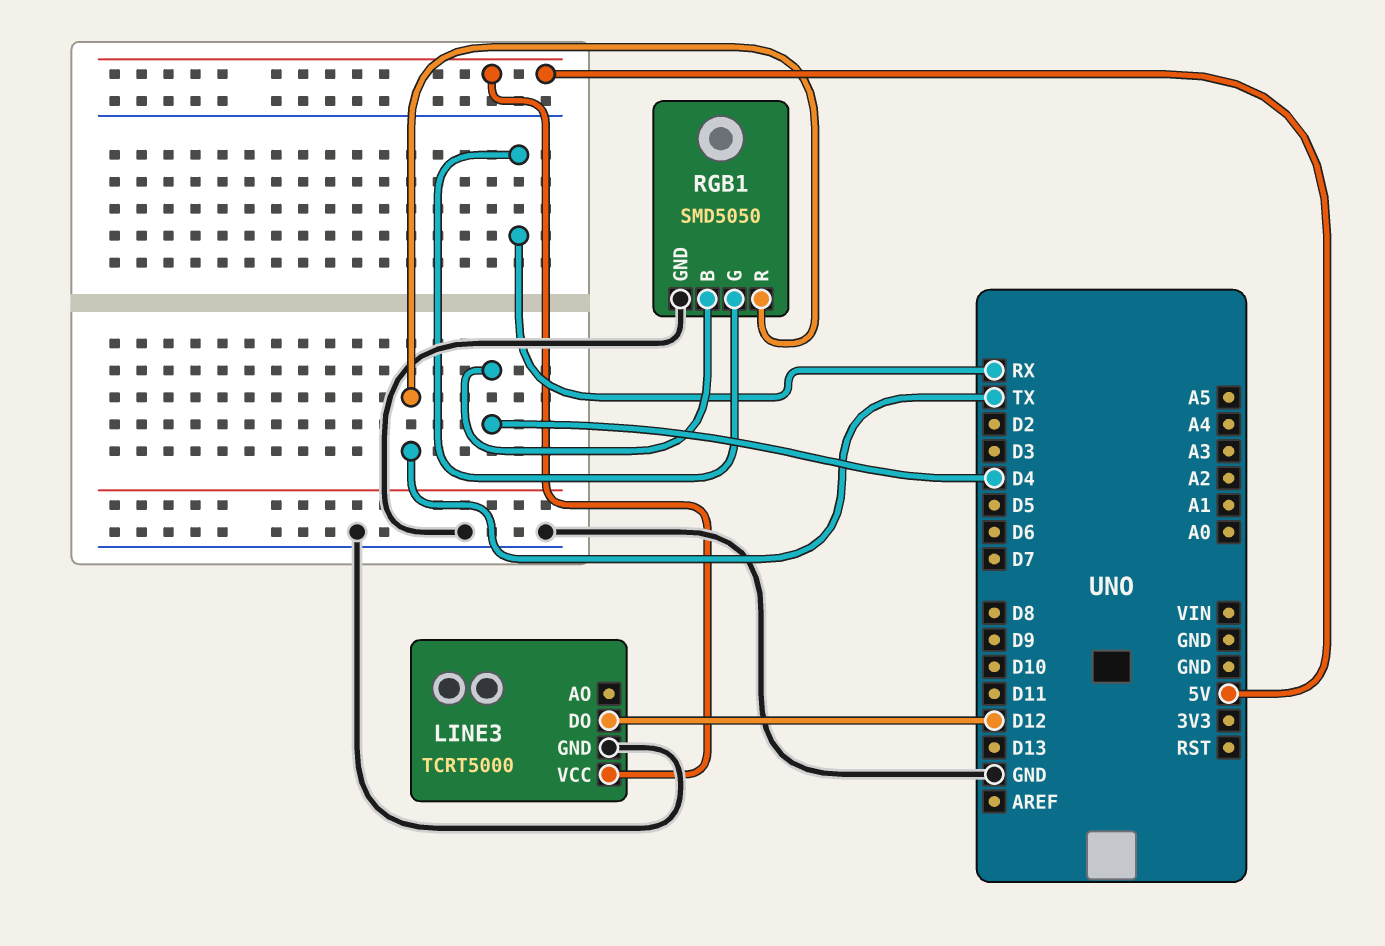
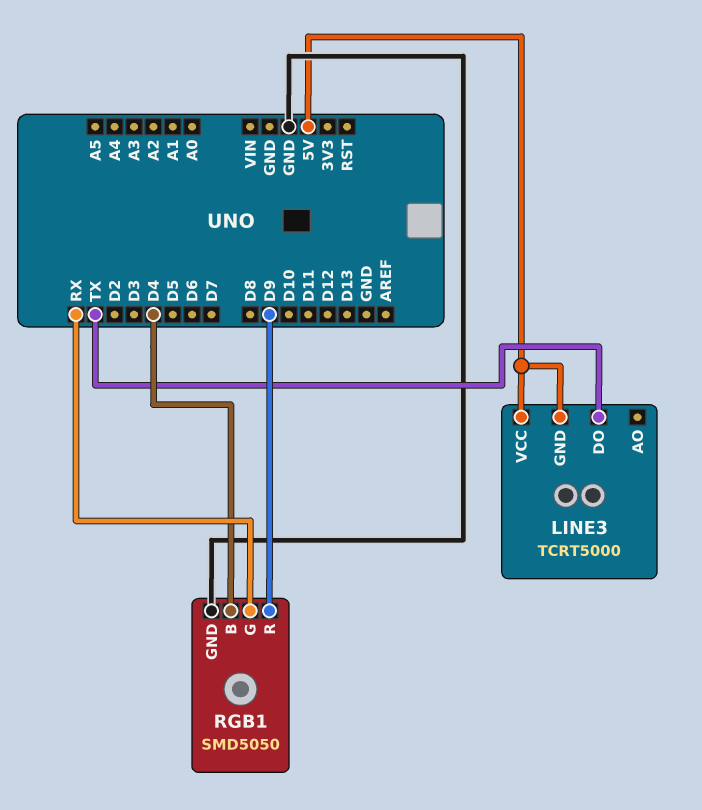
LINE3 pin DO: D12 -> TX
LINE3 pin GND: GND -> 5V
RGB1 pin R: TX -> D9

